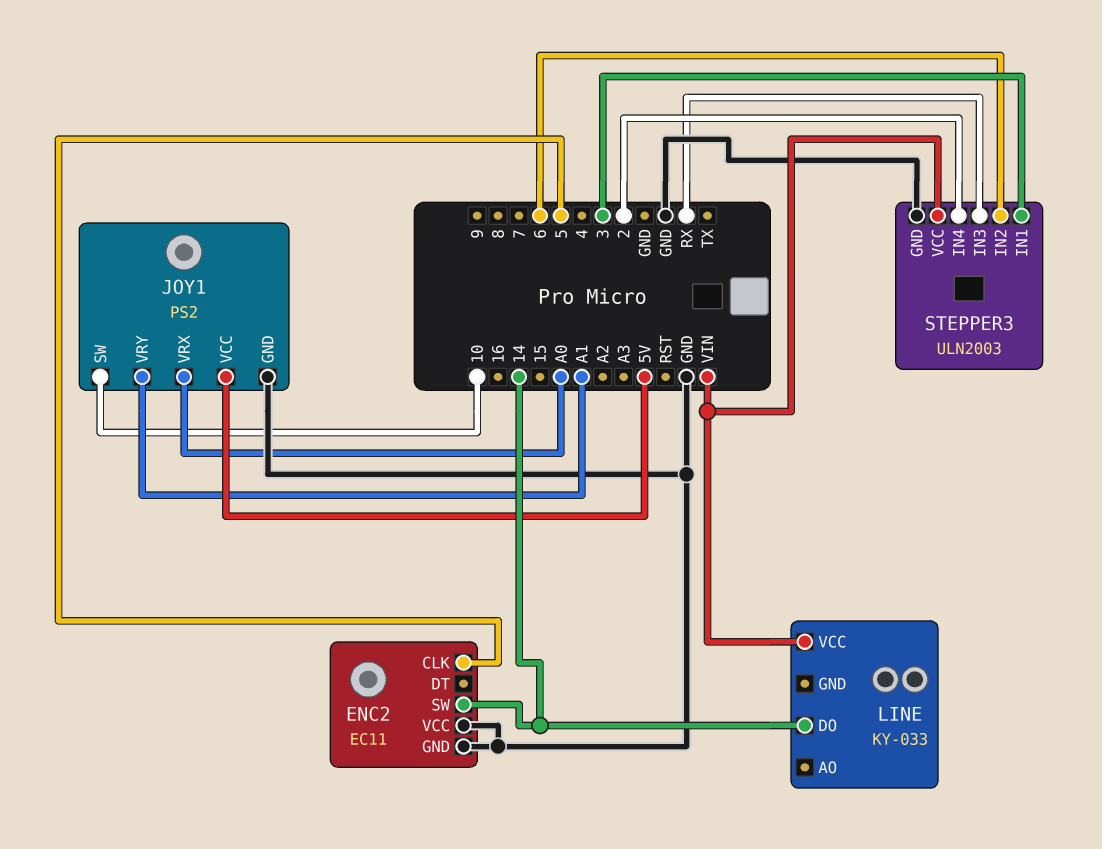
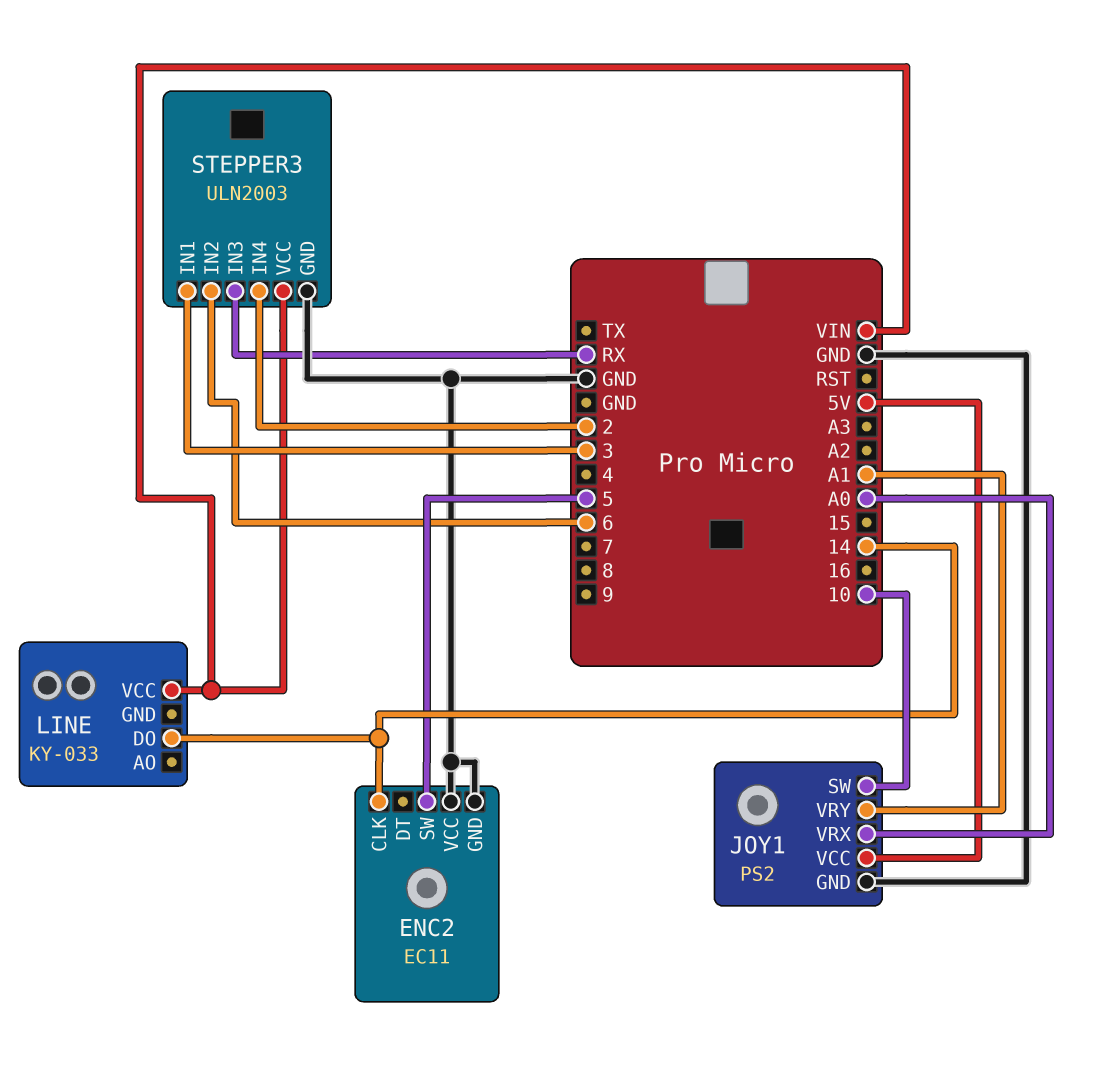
ENC2 pin CLK: 5 -> 14
ENC2 pin SW: 14 -> 5

